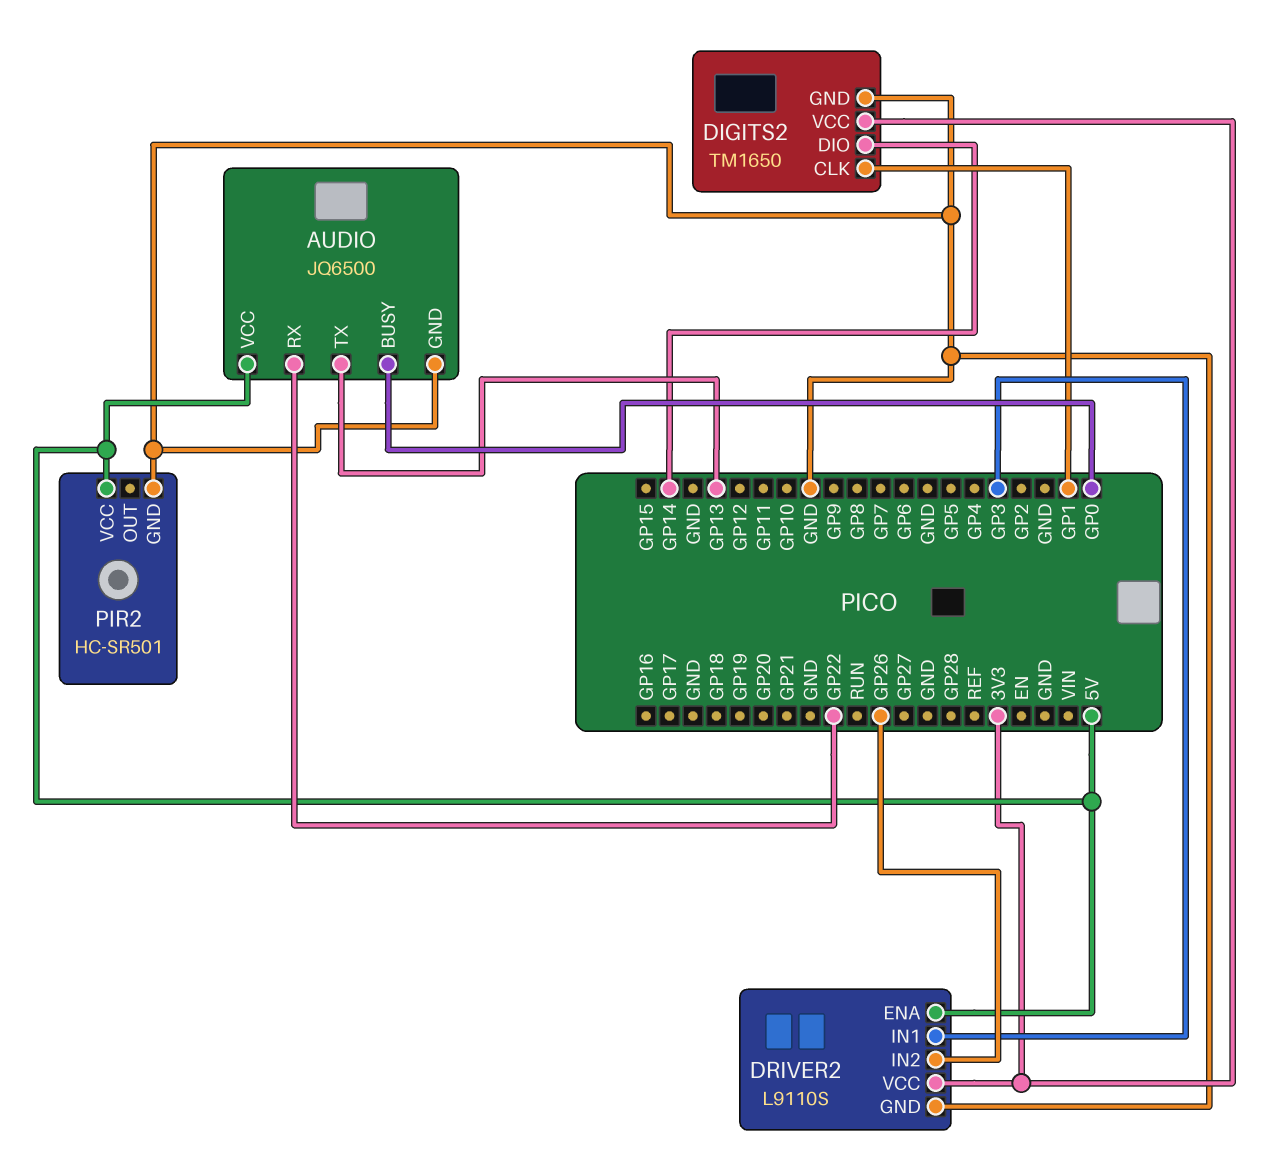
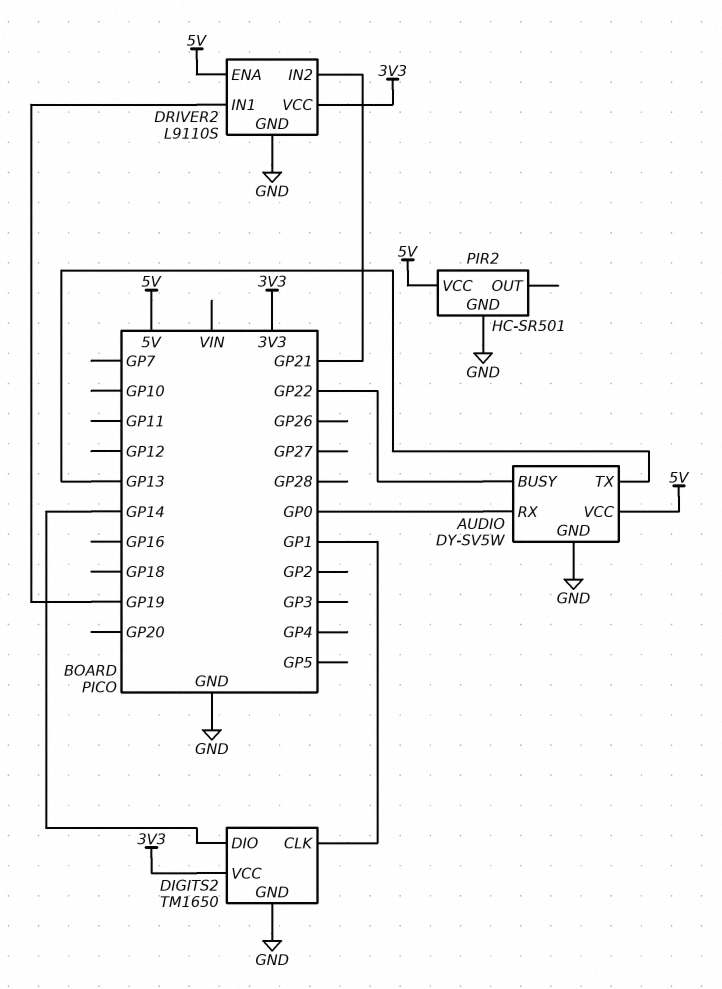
AUDIO: JQ6500 -> DY-SV5W
AUDIO pin BUSY: GP0 -> GP22
AUDIO pin RX: GP22 -> GP0
DRIVER2 pin IN1: GP3 -> GP19
DRIVER2 pin IN2: GP26 -> GP21

